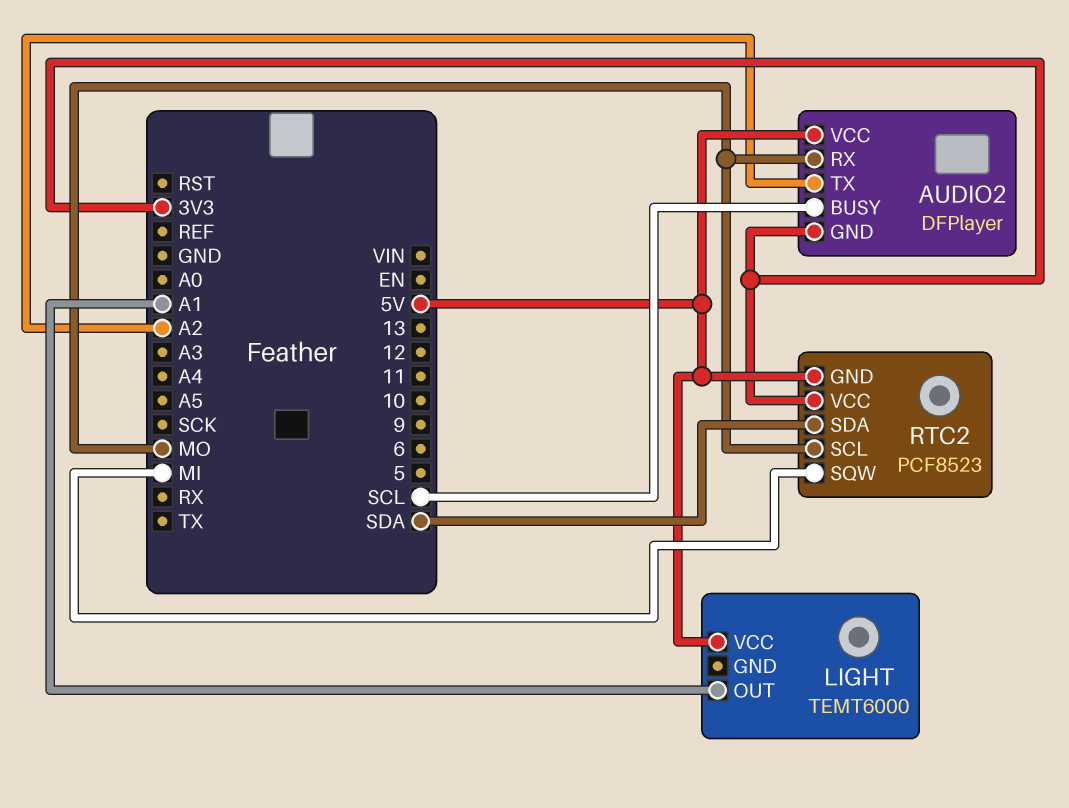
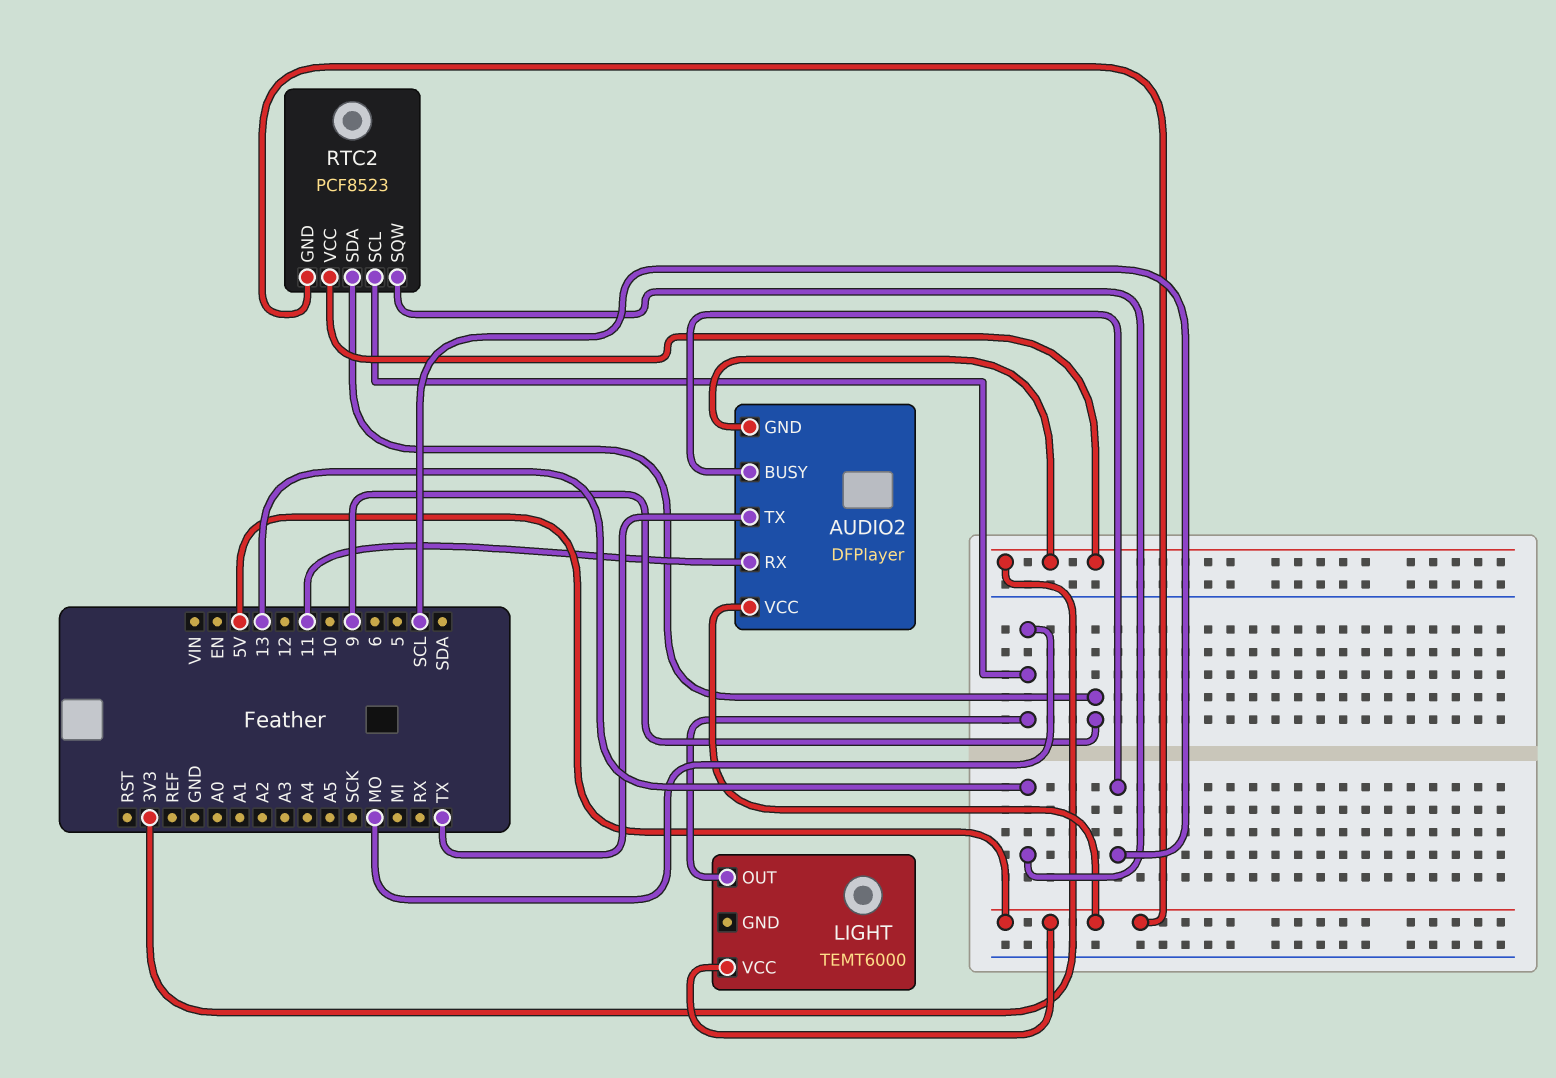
AUDIO2 pin RX: MO -> 11
AUDIO2 pin TX: A2 -> TX
LIGHT pin OUT: A1 -> MO
RTC2 pin SDA: SDA -> 9
RTC2 pin SQW: MI -> 13

